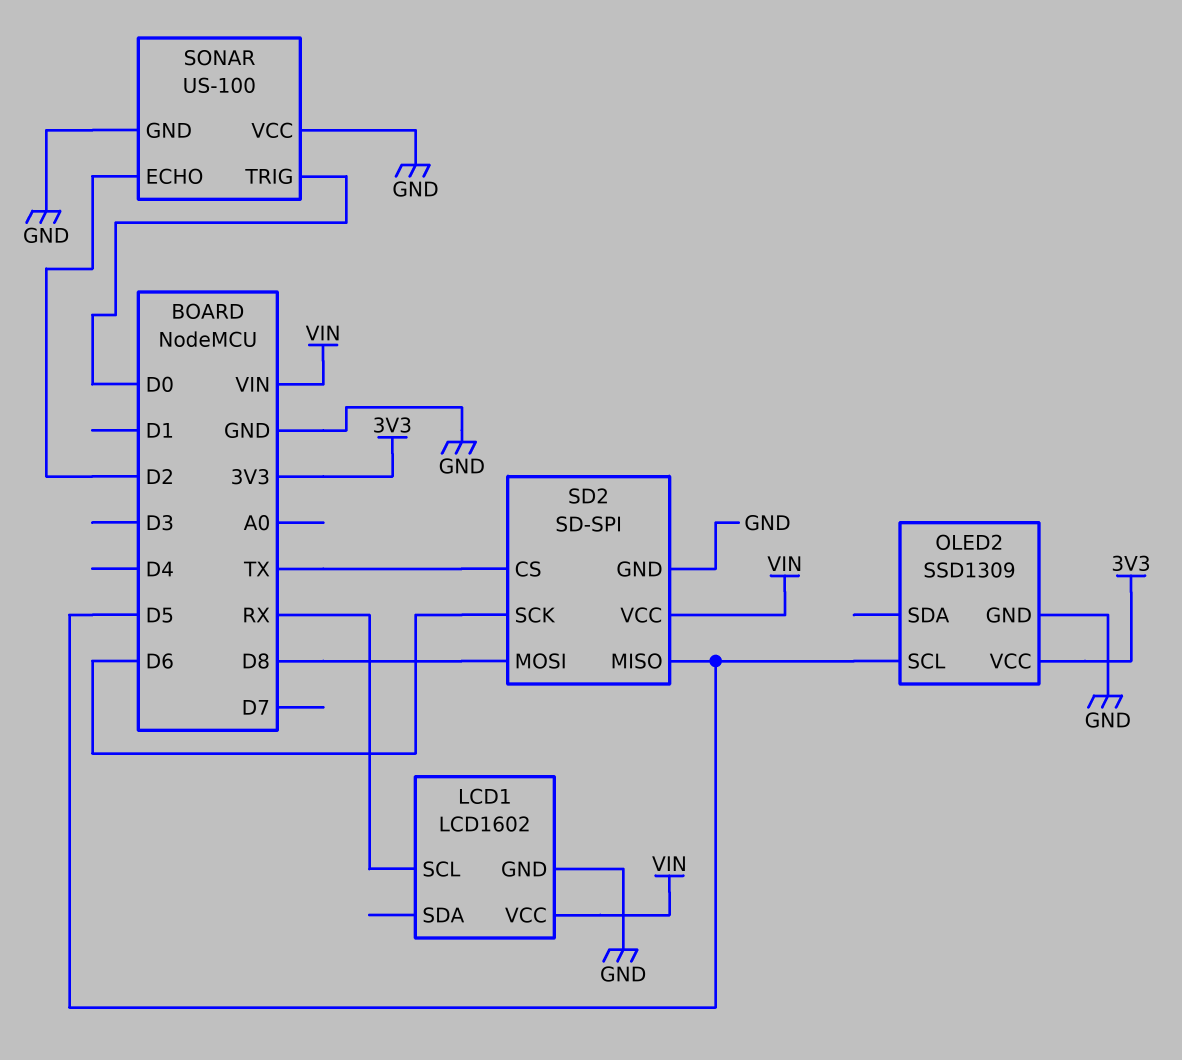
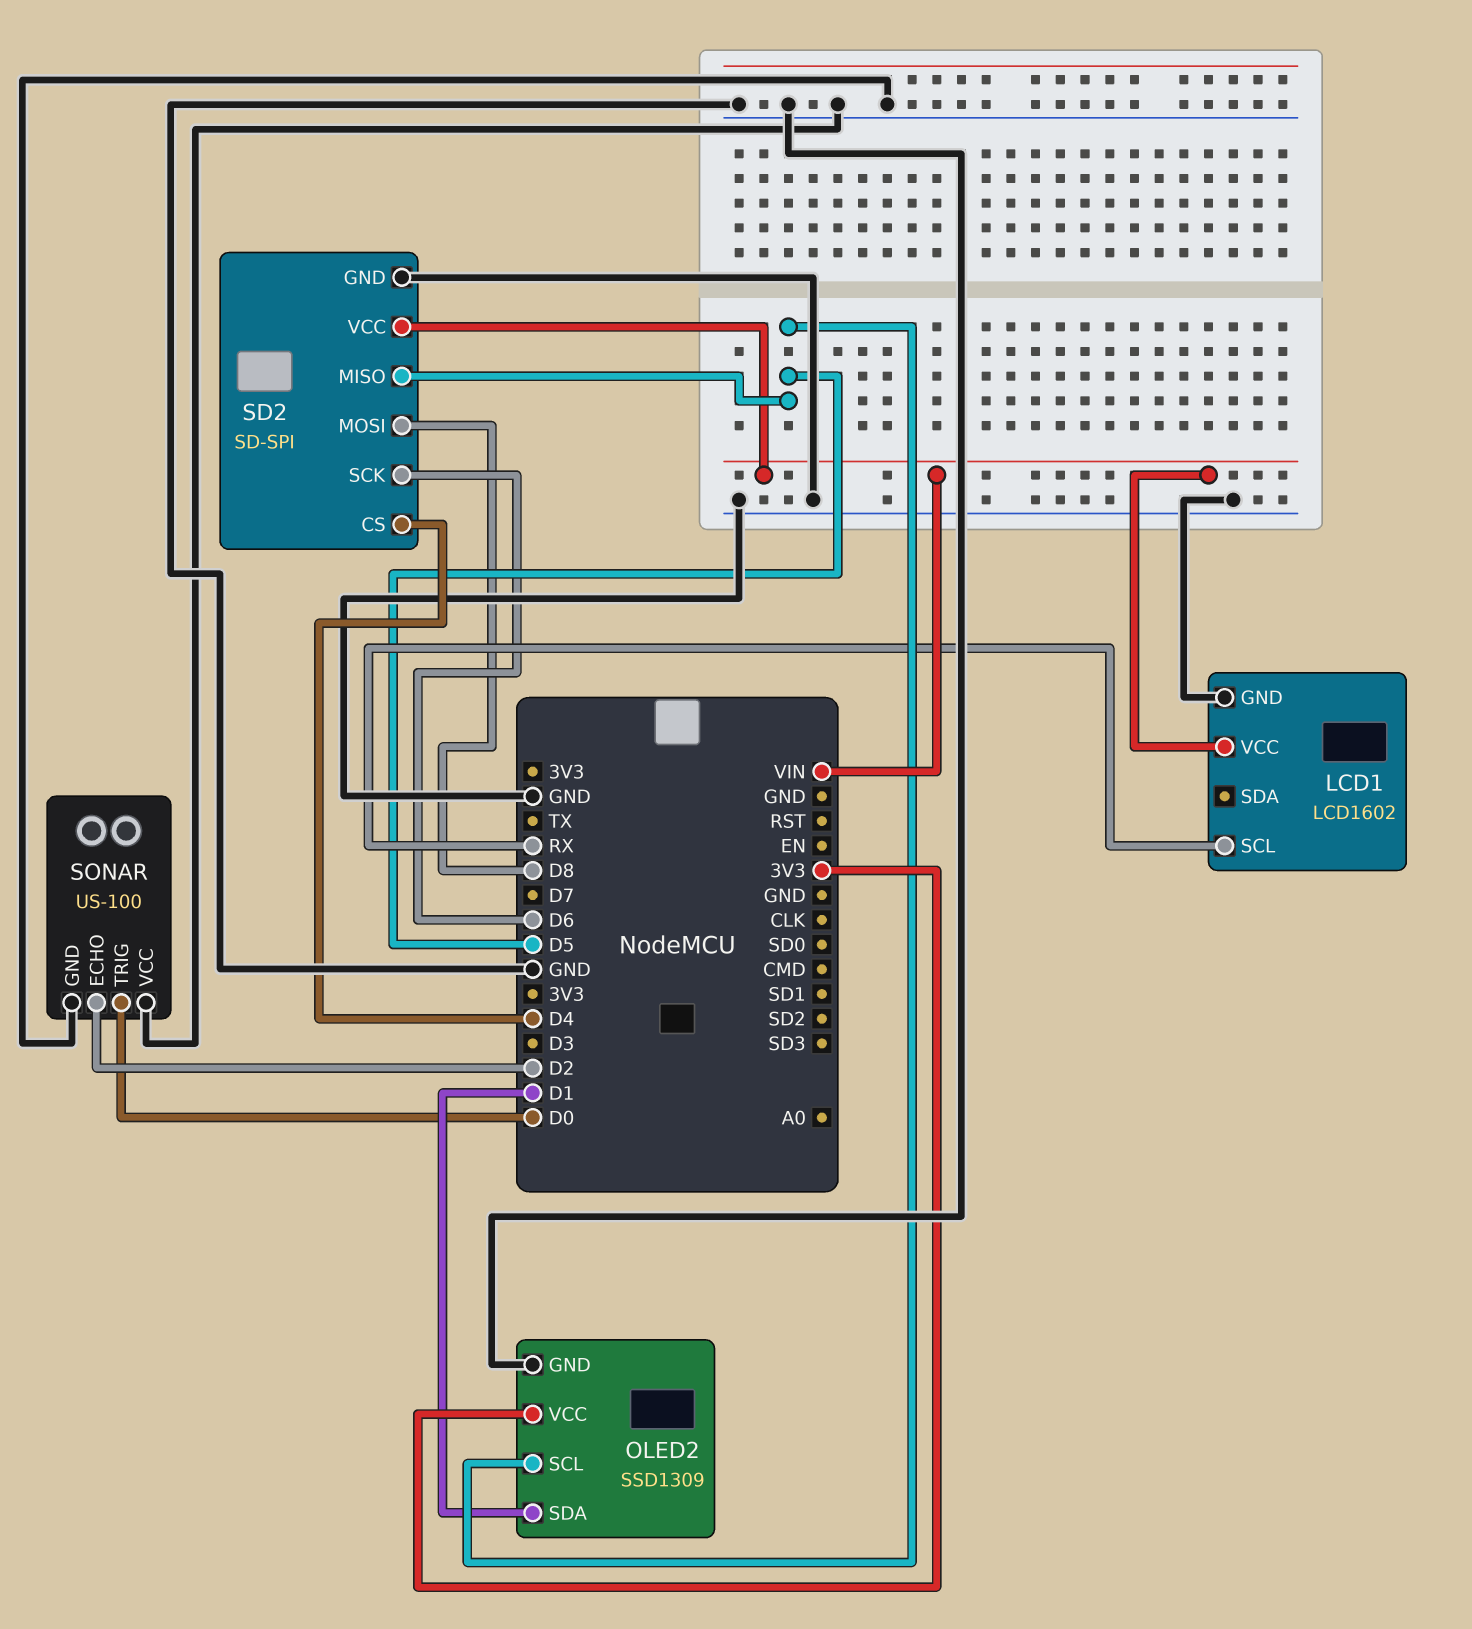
OLED2 pin SDA: none -> D1
SD2 pin CS: TX -> D4

